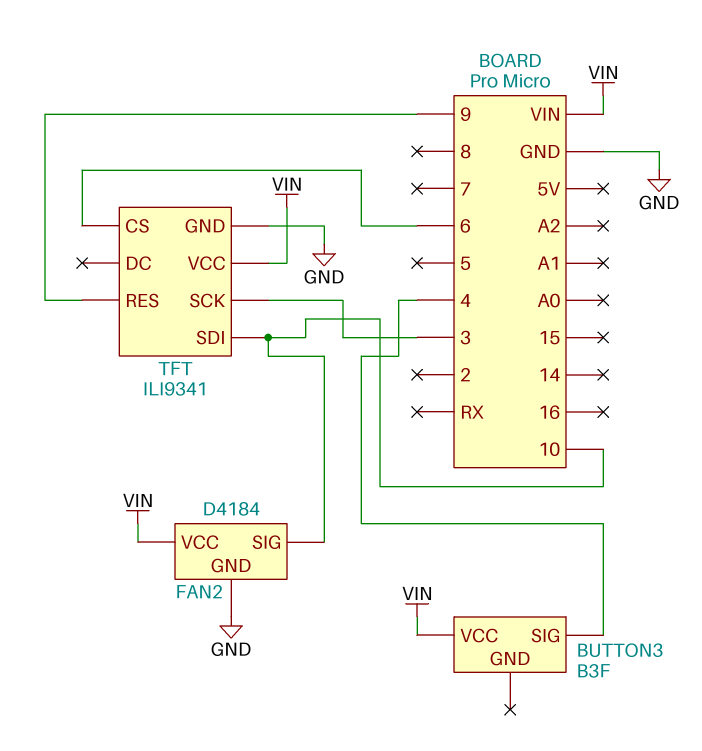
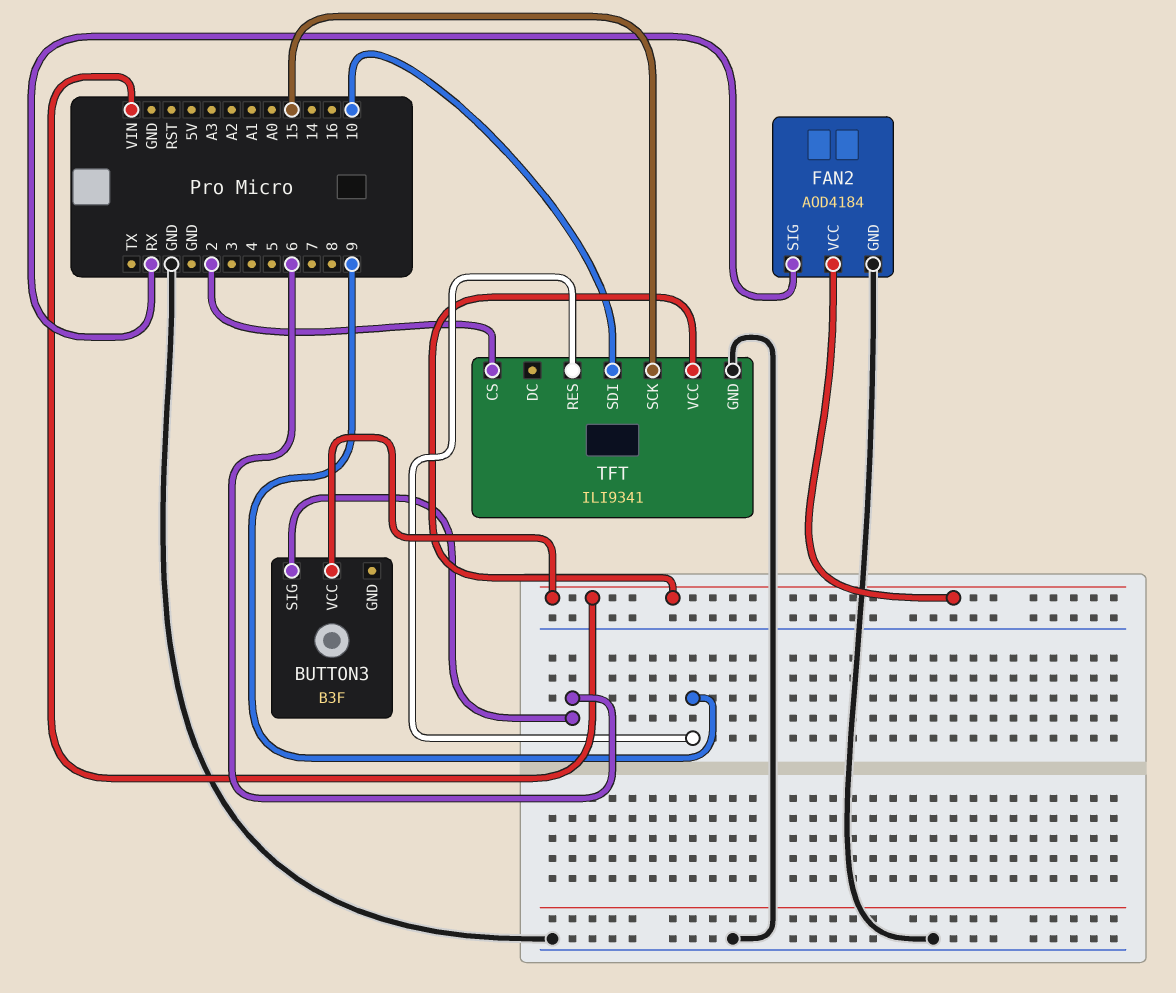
BUTTON3 pin SIG: 4 -> 6
FAN2: D4184 -> AOD4184
FAN2 pin SIG: 10 -> RX
TFT pin CS: 6 -> 2
TFT pin SCK: 3 -> 15

